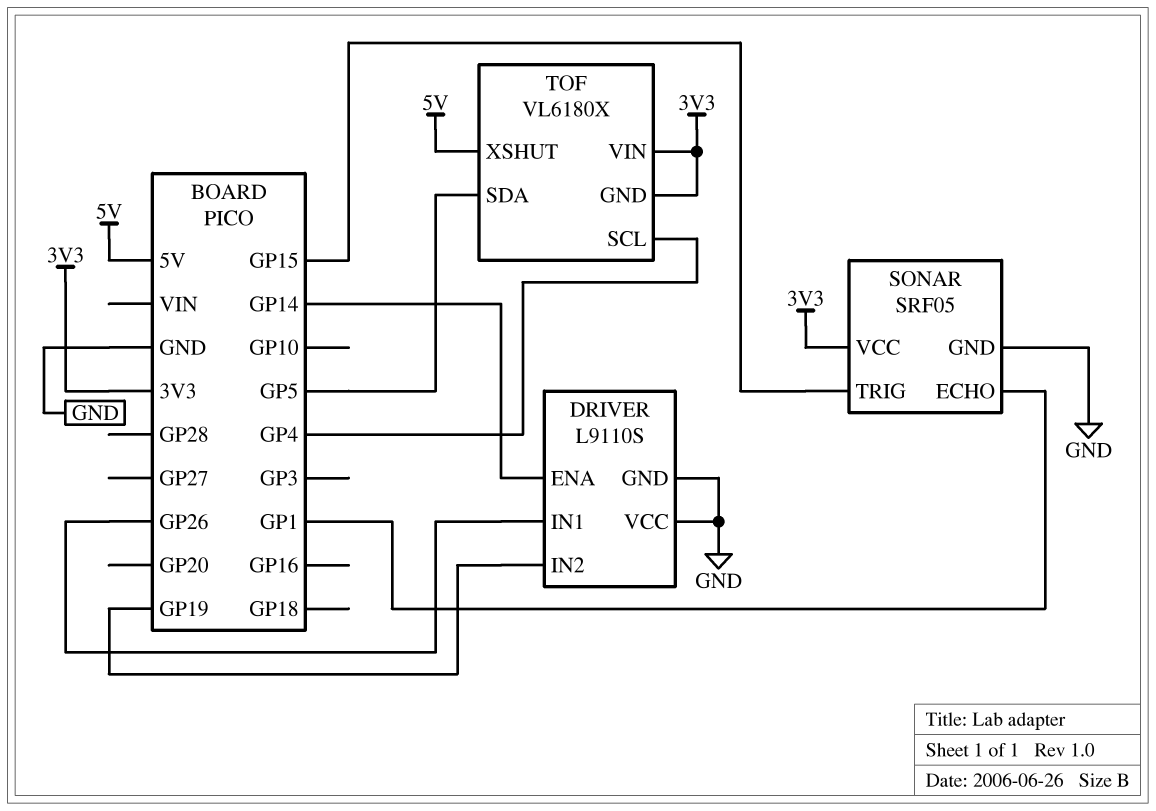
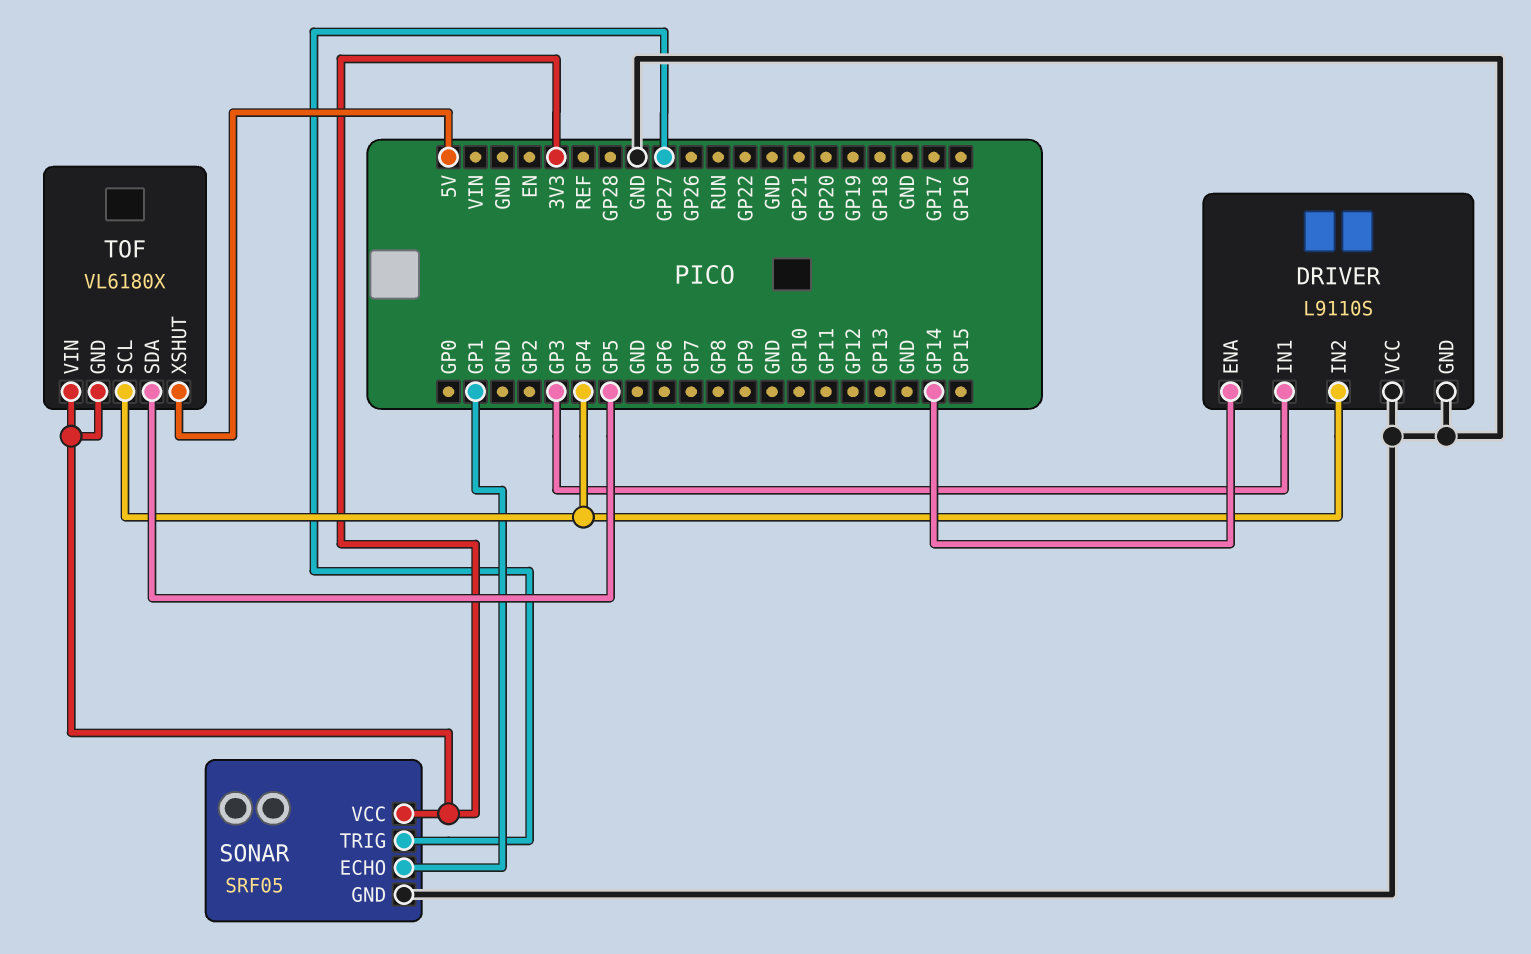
DRIVER pin IN1: GP26 -> GP3
DRIVER pin IN2: GP19 -> GP4
SONAR pin TRIG: GP15 -> GP27

